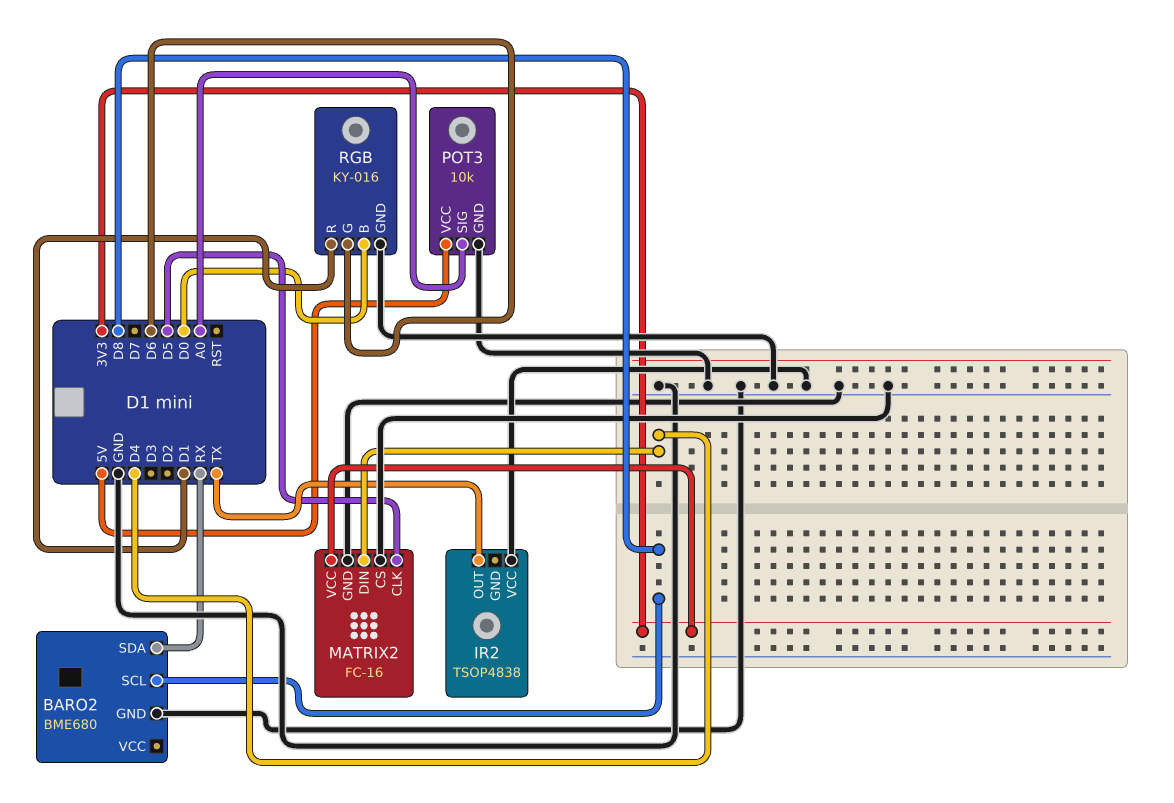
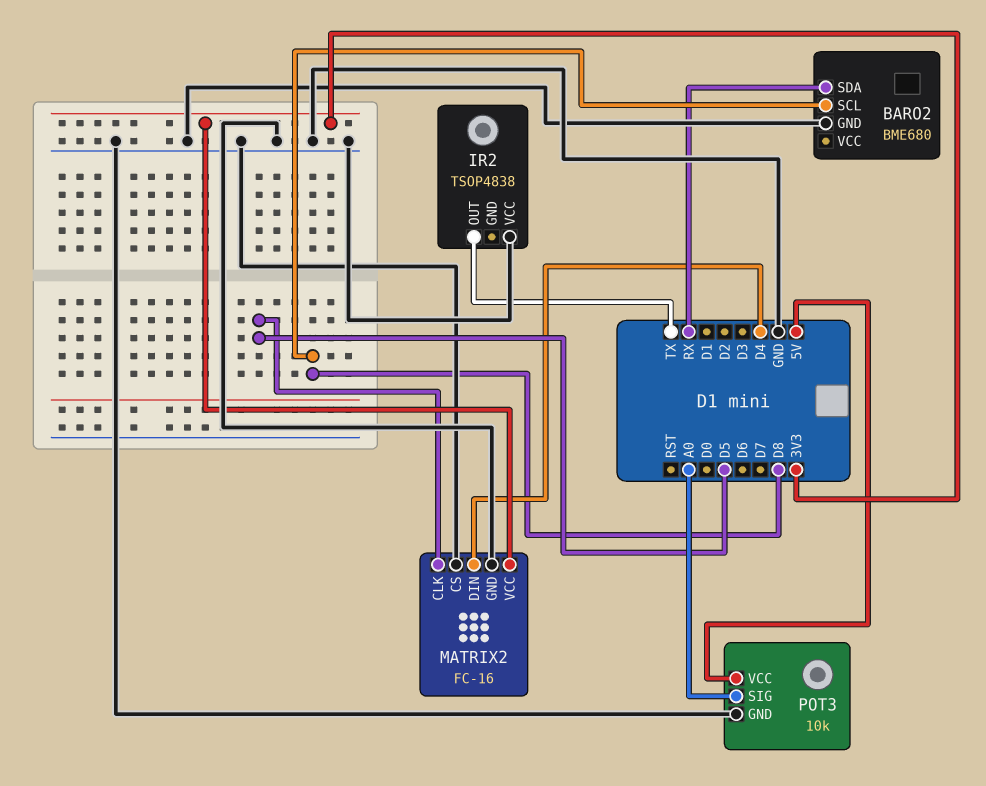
RGB: KY-016 -> none
RGB pin B: D0 -> none
RGB pin G: D6 -> none
RGB pin GND: GND -> none
RGB pin R: D1 -> none

